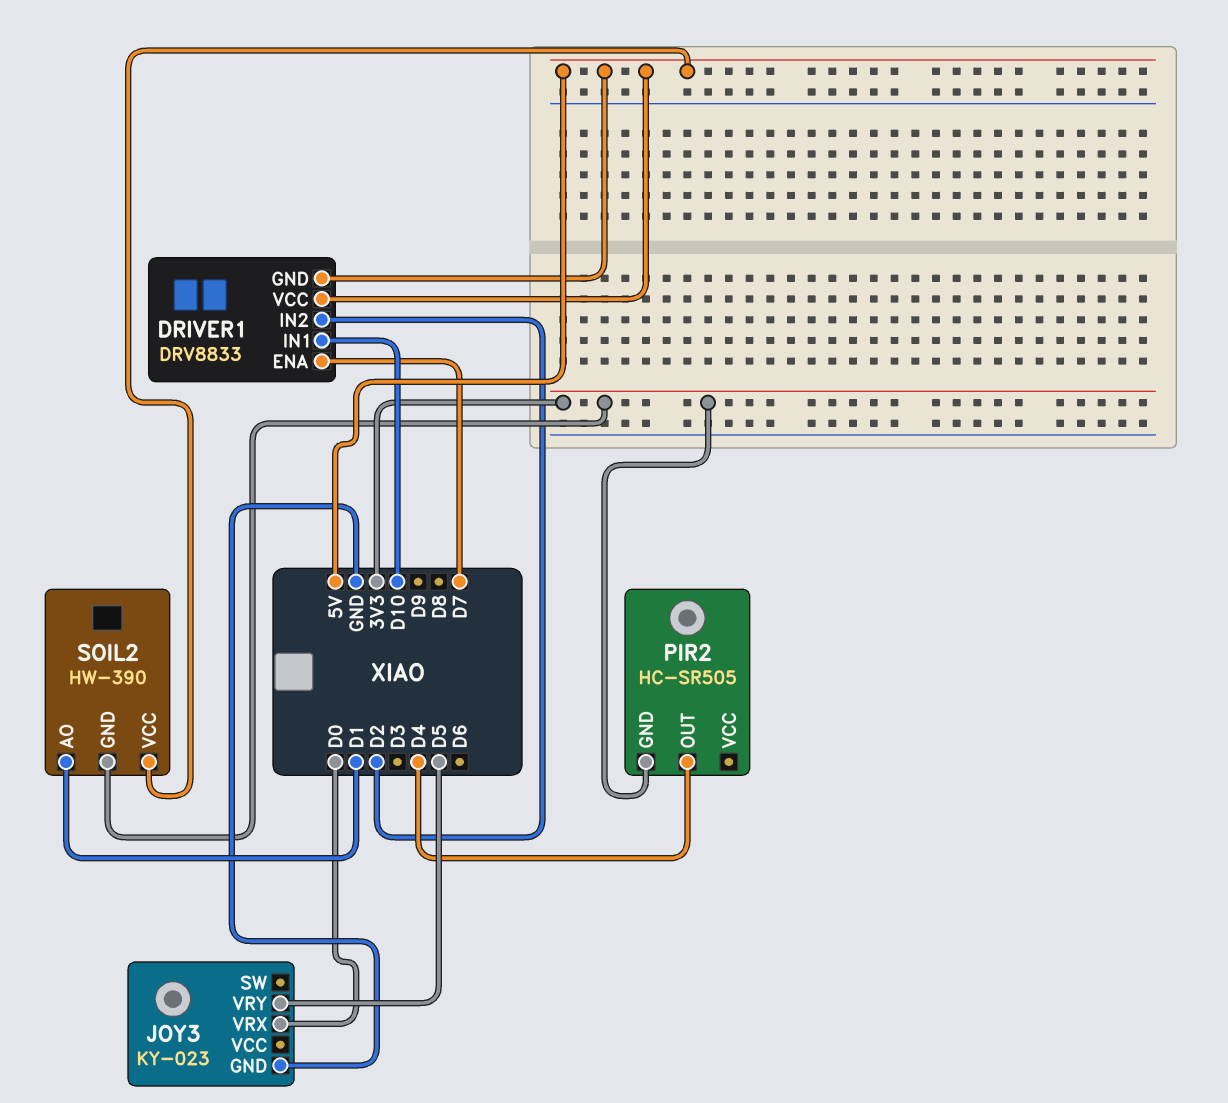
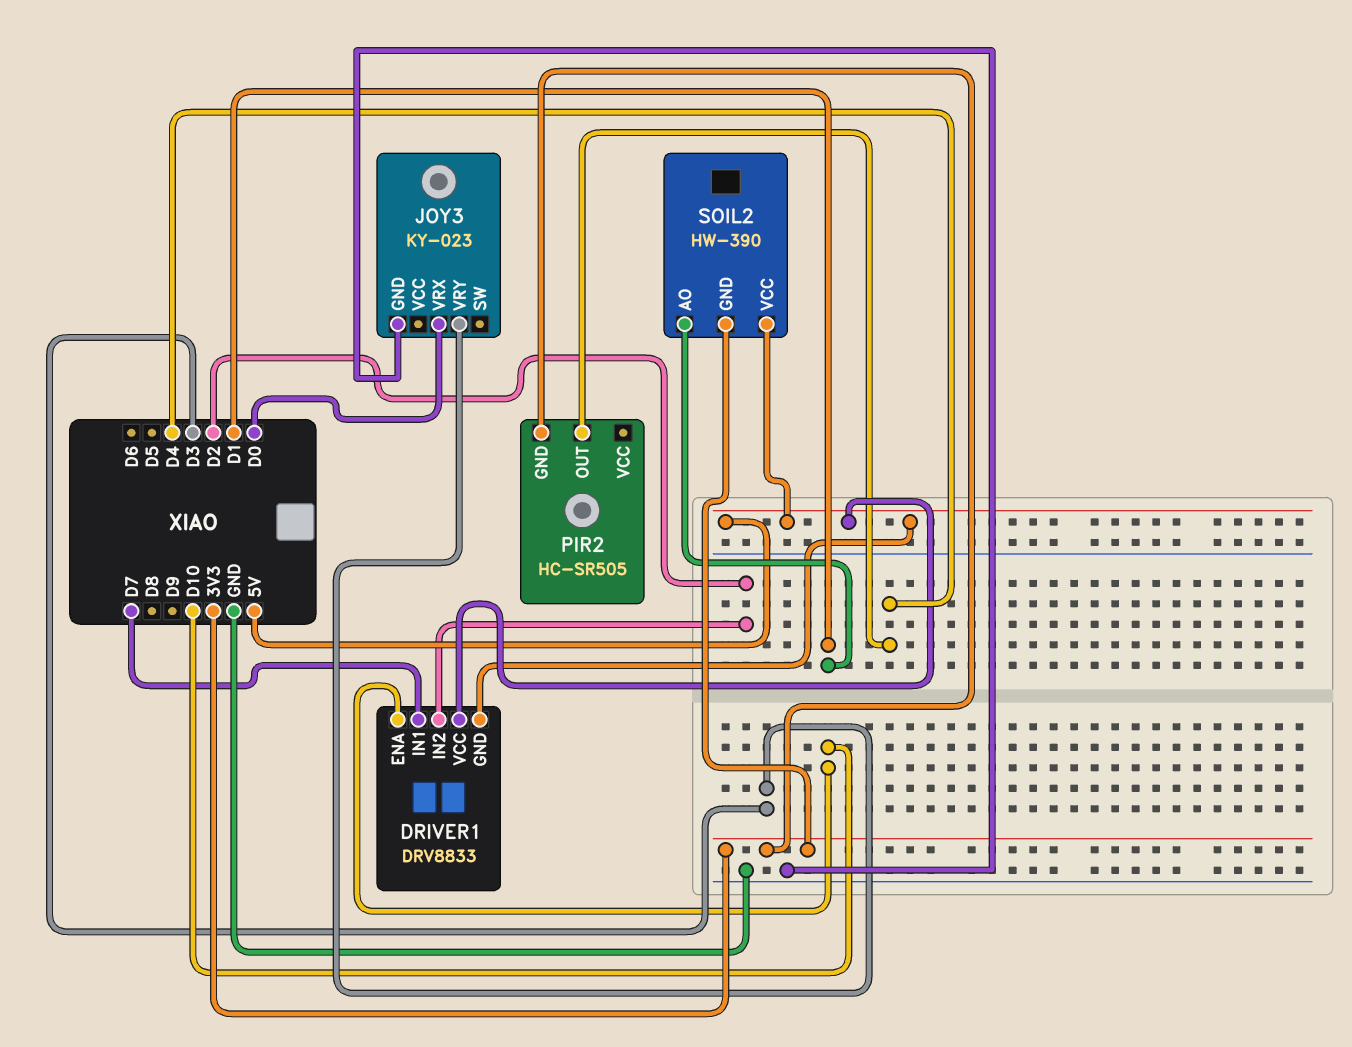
DRIVER1 pin ENA: D7 -> D10
DRIVER1 pin IN1: D10 -> D7
JOY3 pin VRY: D5 -> D3

